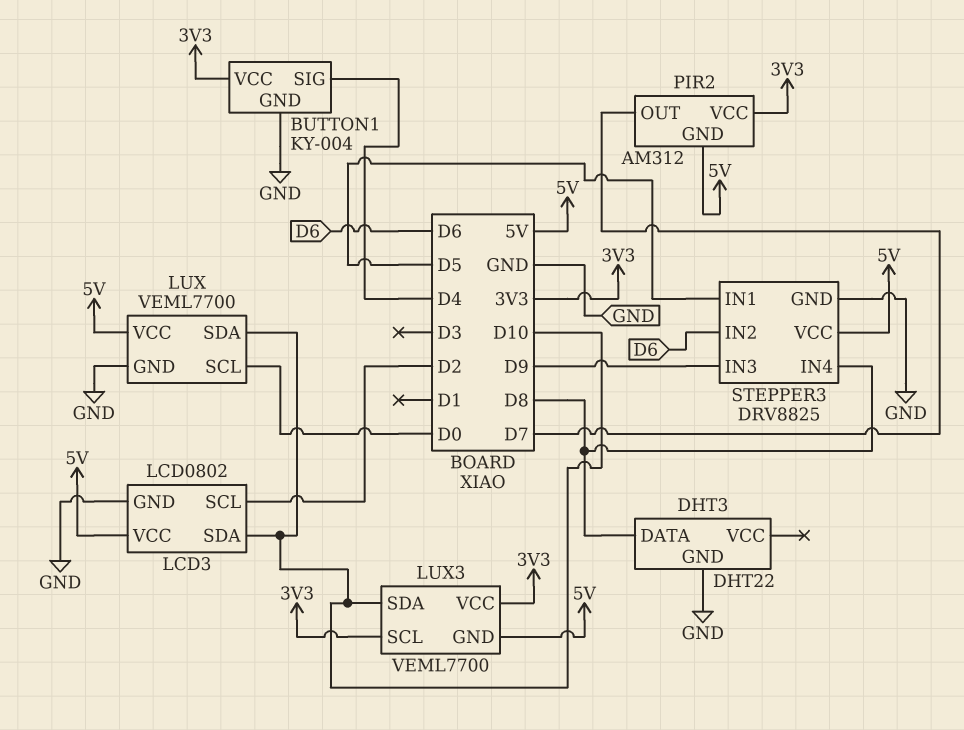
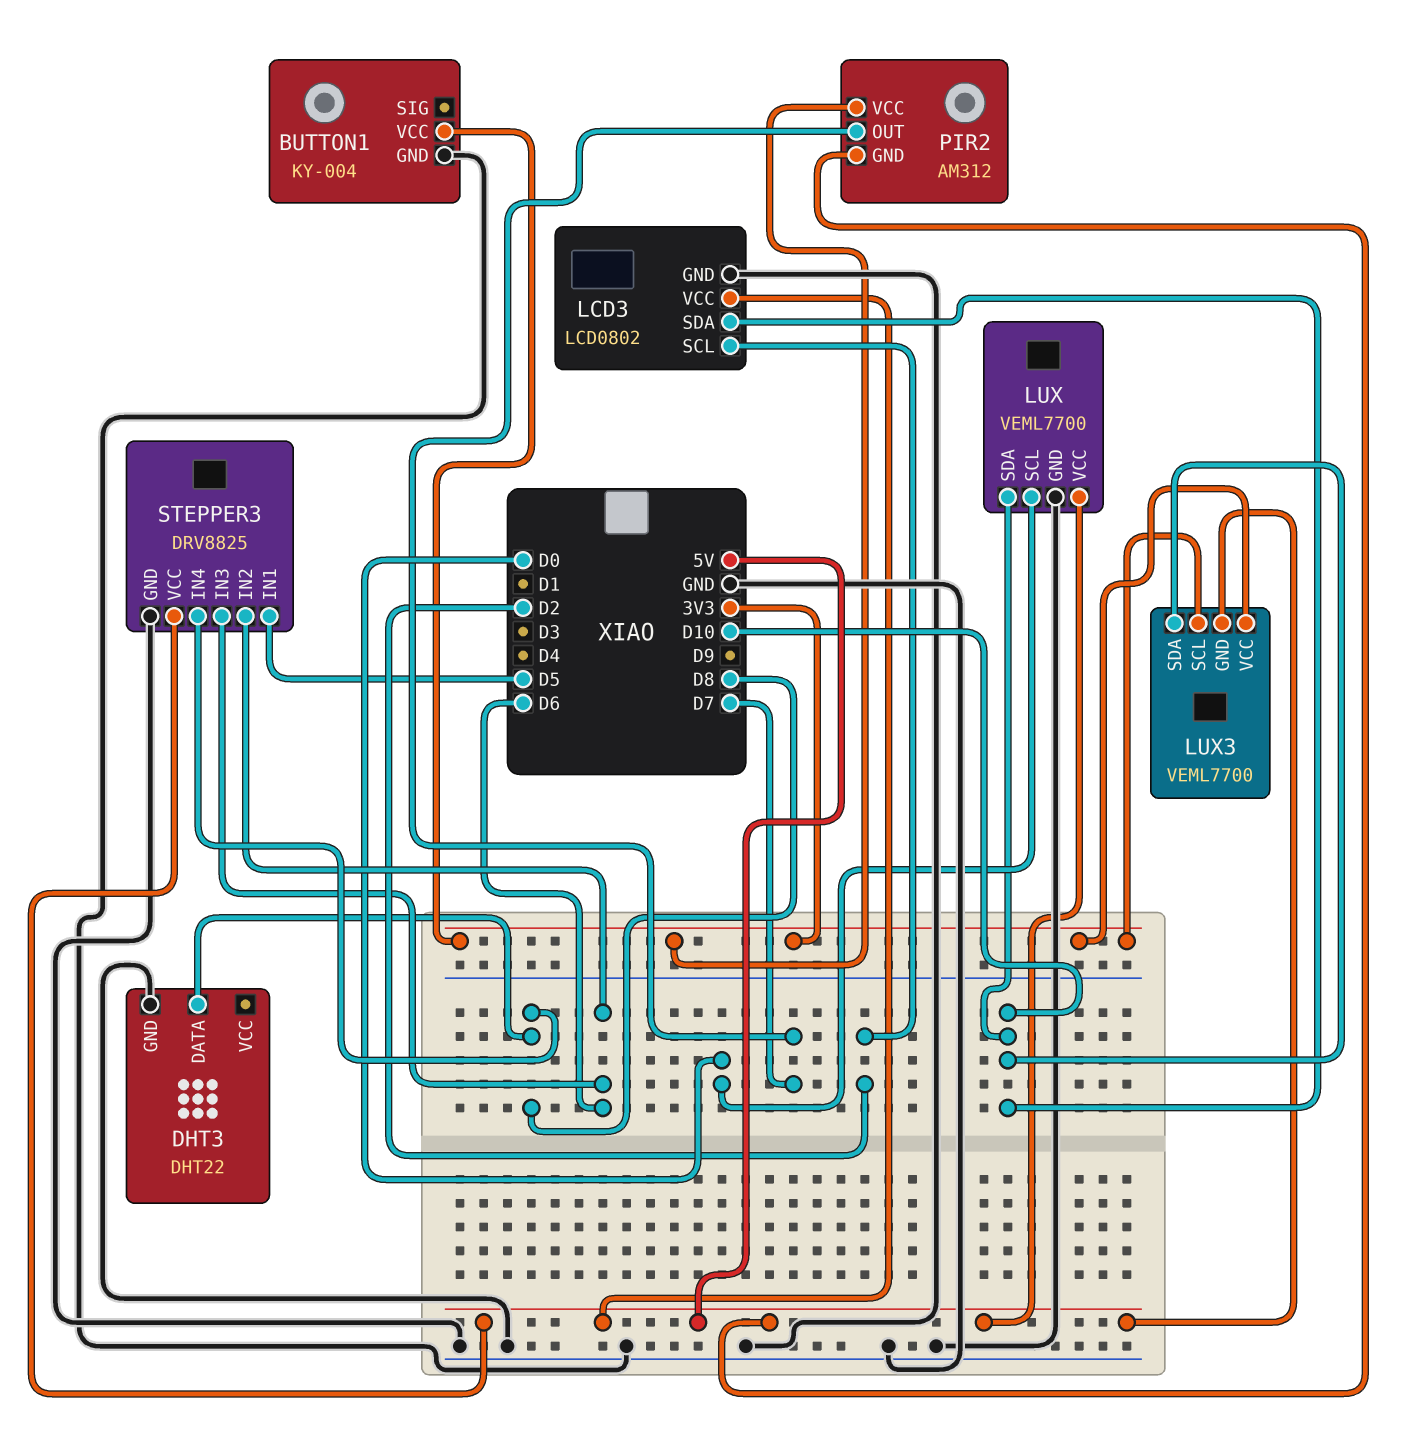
BUTTON1 pin SIG: D4 -> none
STEPPER3 pin IN3: D9 -> D6

